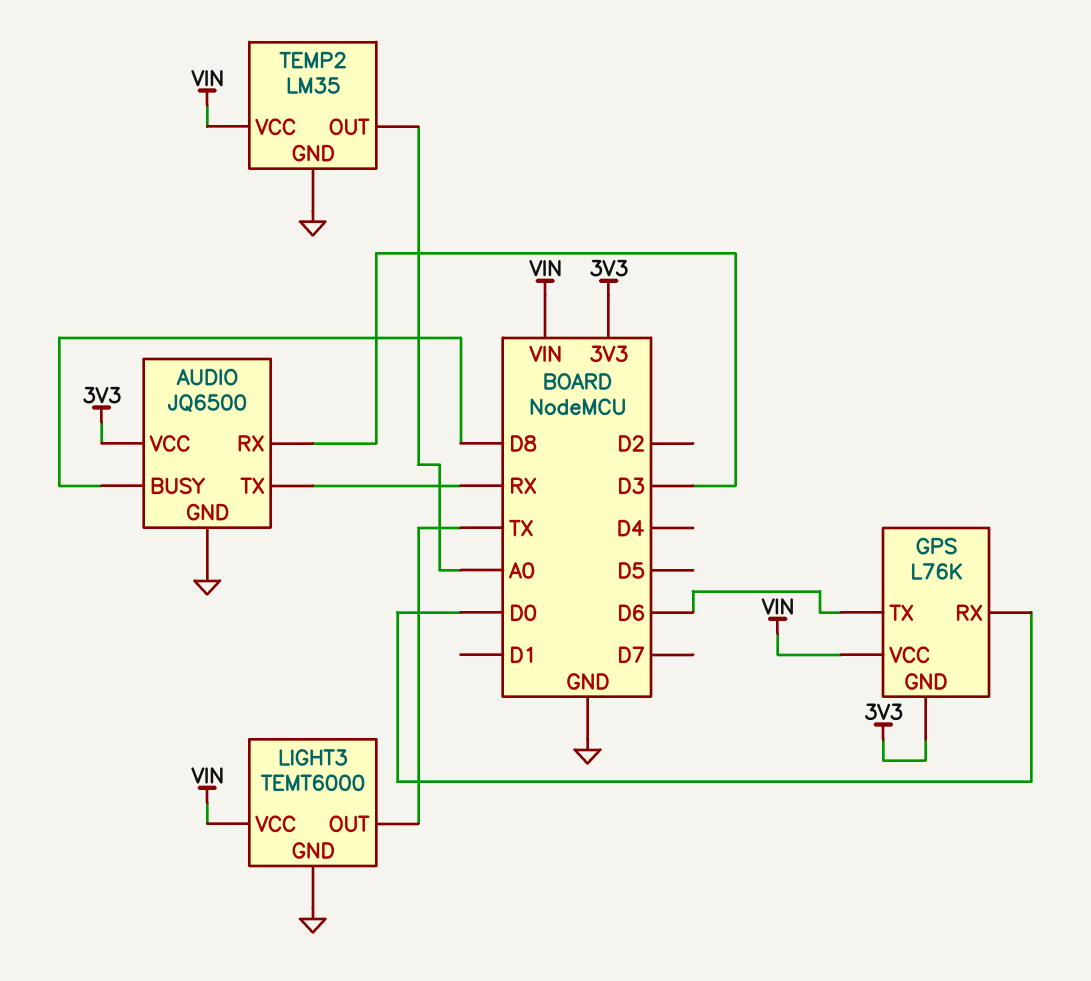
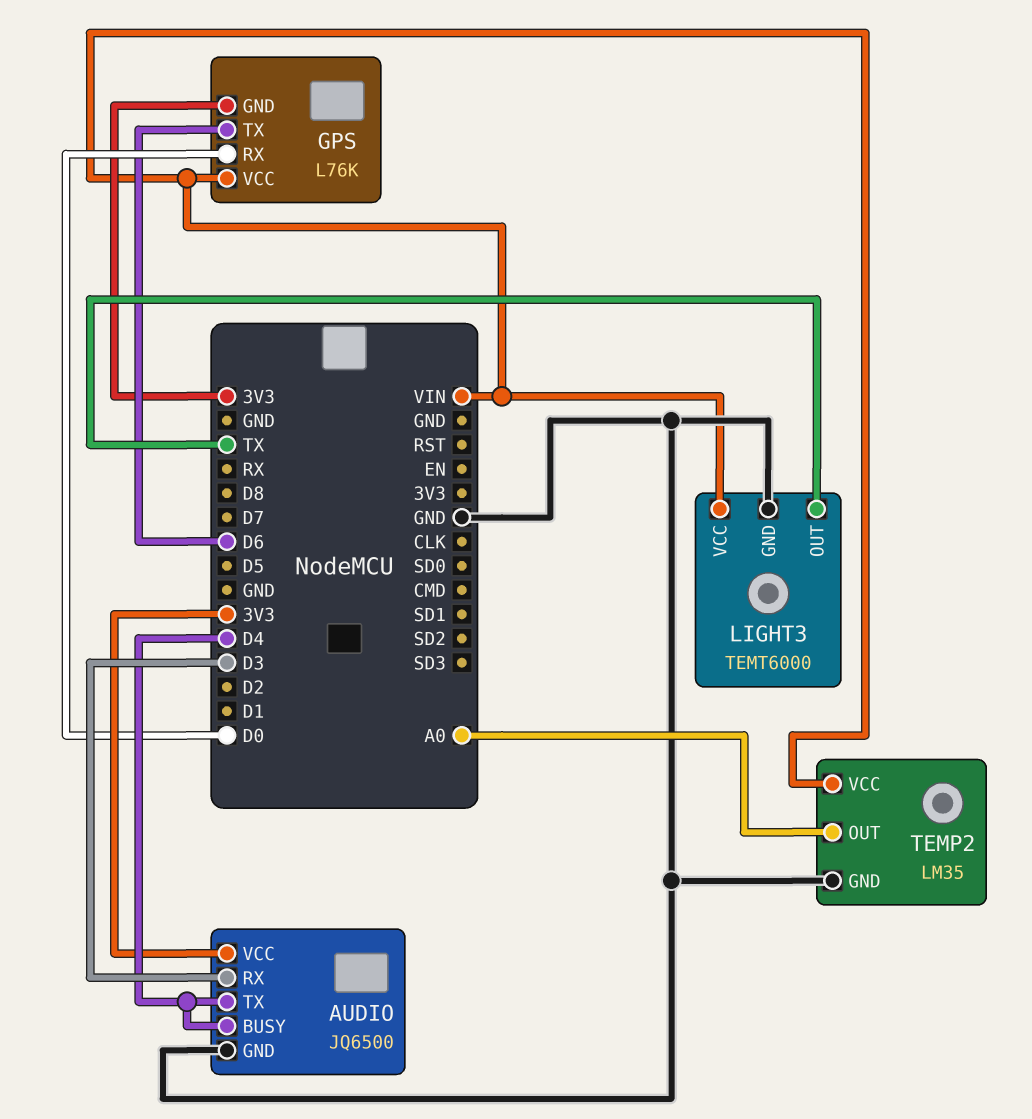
AUDIO pin BUSY: D8 -> D4
AUDIO pin TX: RX -> D4

